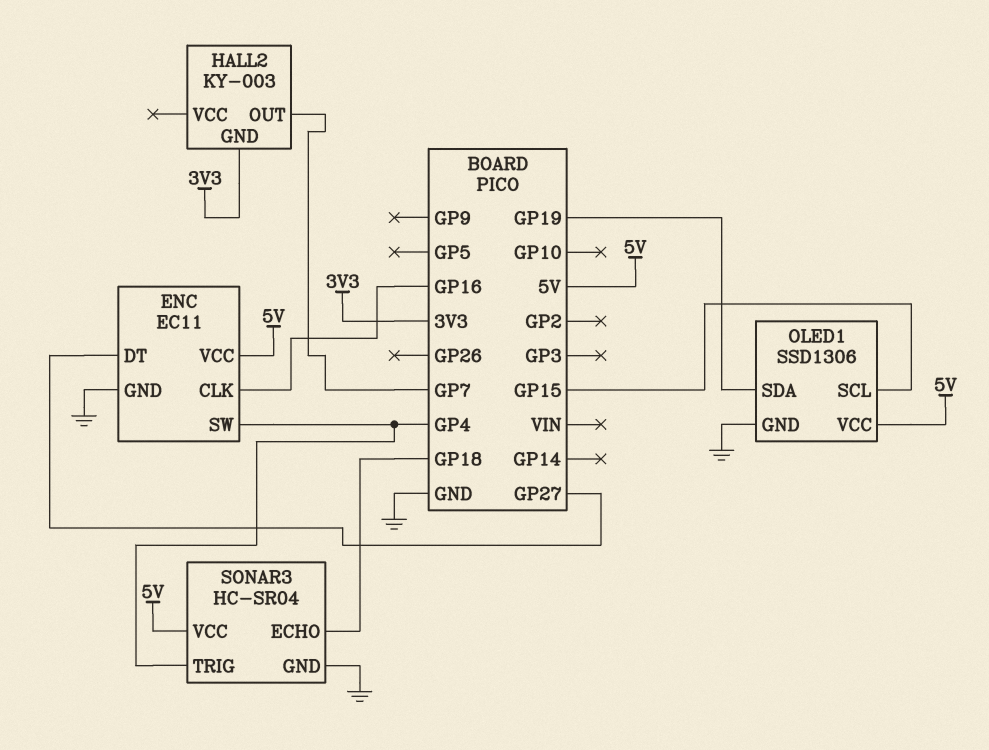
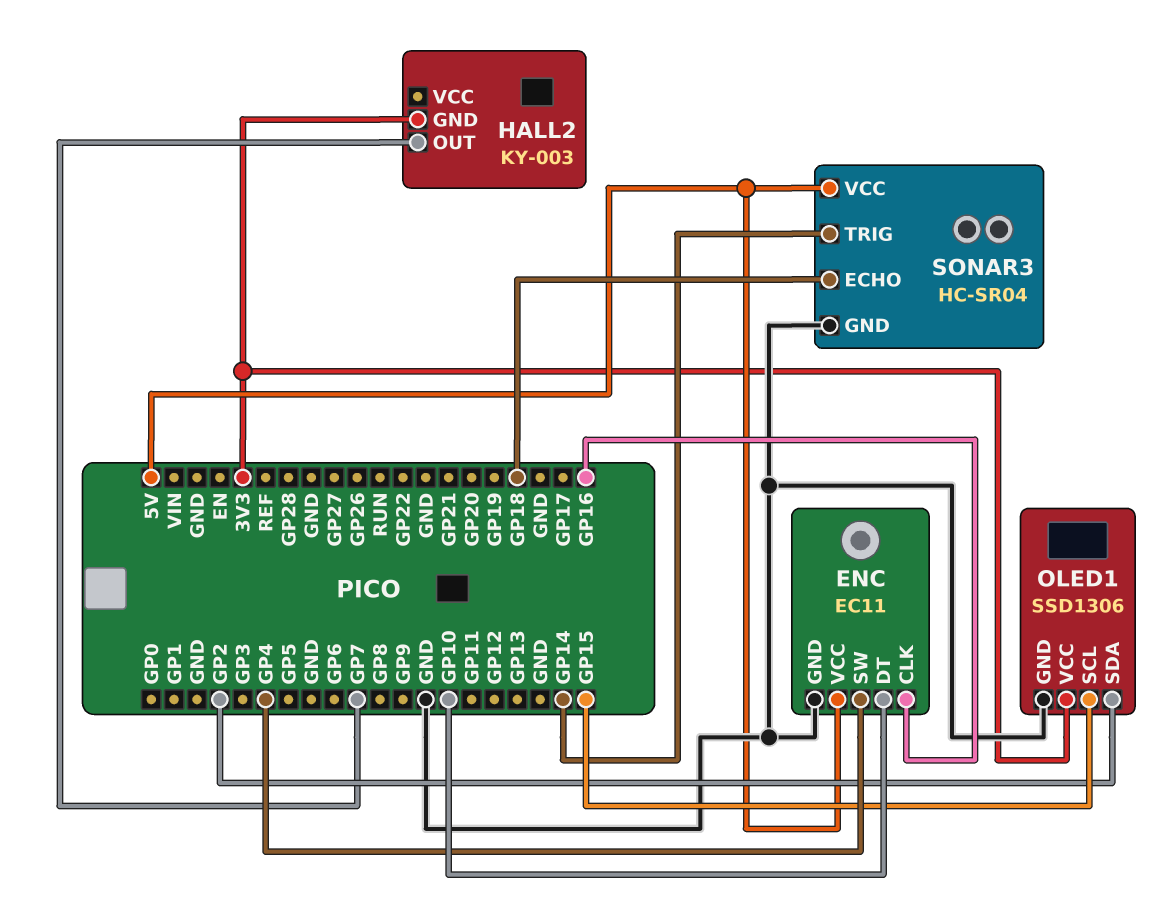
ENC pin DT: GP27 -> GP10
OLED1 pin SDA: GP19 -> GP2
OLED1 pin VCC: 5V -> 3V3
SONAR3 pin TRIG: GP4 -> GP14

